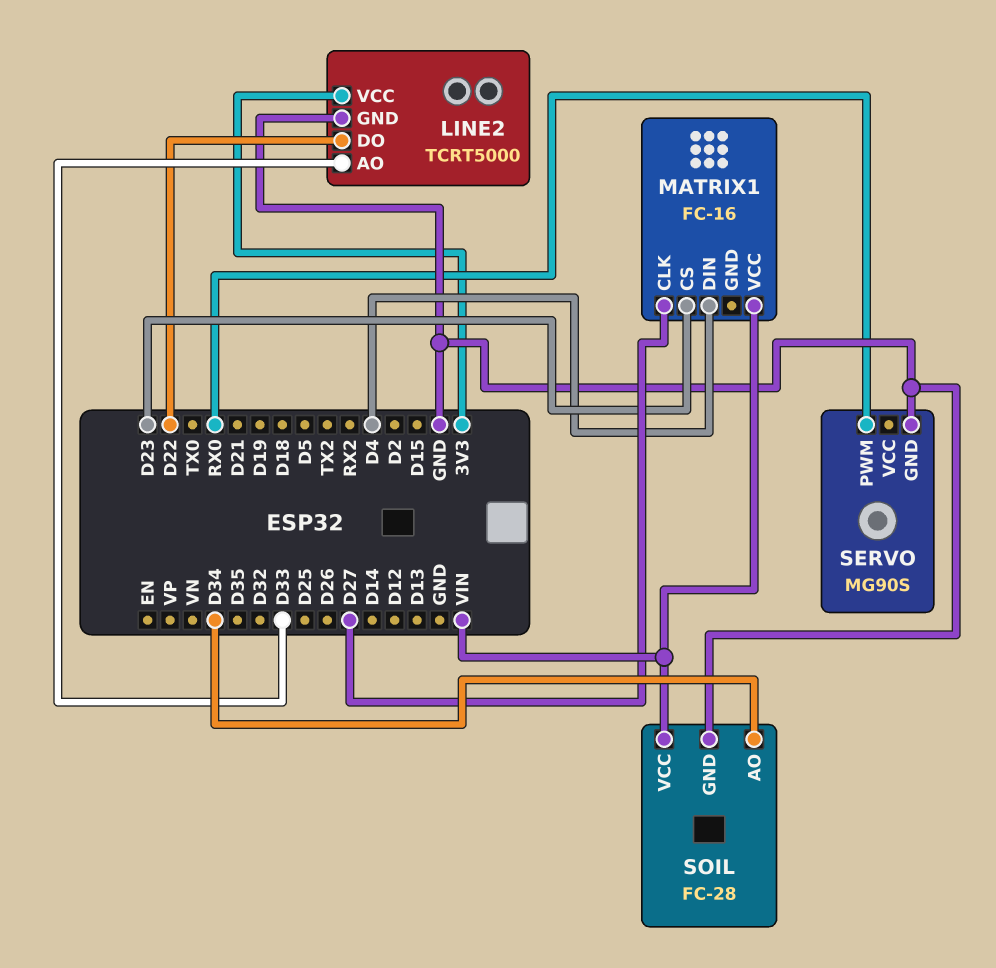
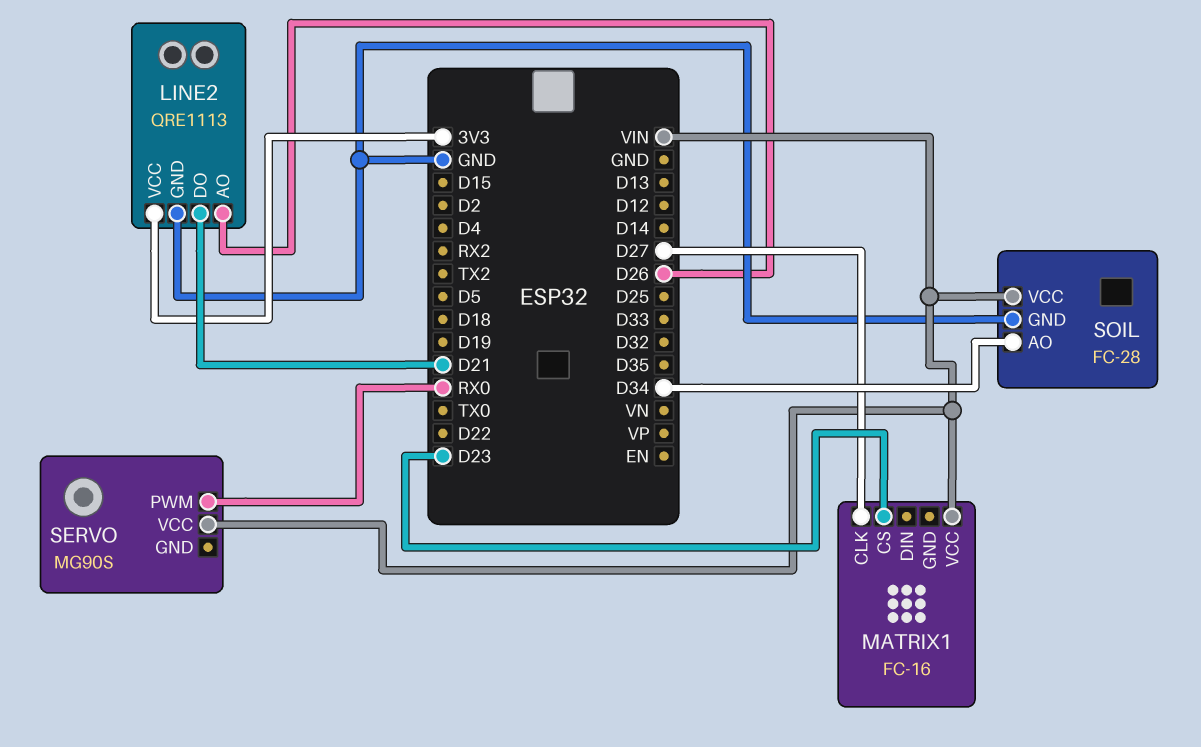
LINE2: TCRT5000 -> QRE1113
LINE2 pin AO: D33 -> D26
LINE2 pin DO: D22 -> D21
MATRIX1 pin DIN: D4 -> none
SERVO pin GND: GND -> none
SERVO pin VCC: none -> VIN

